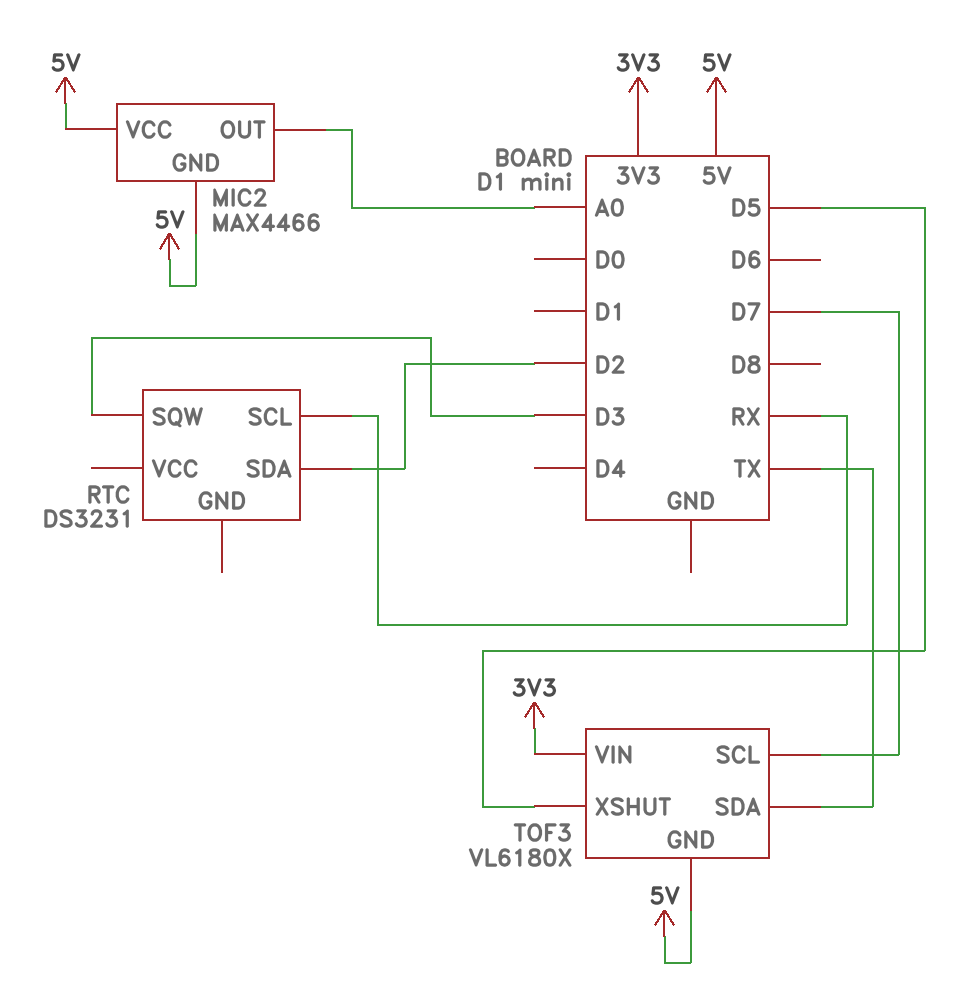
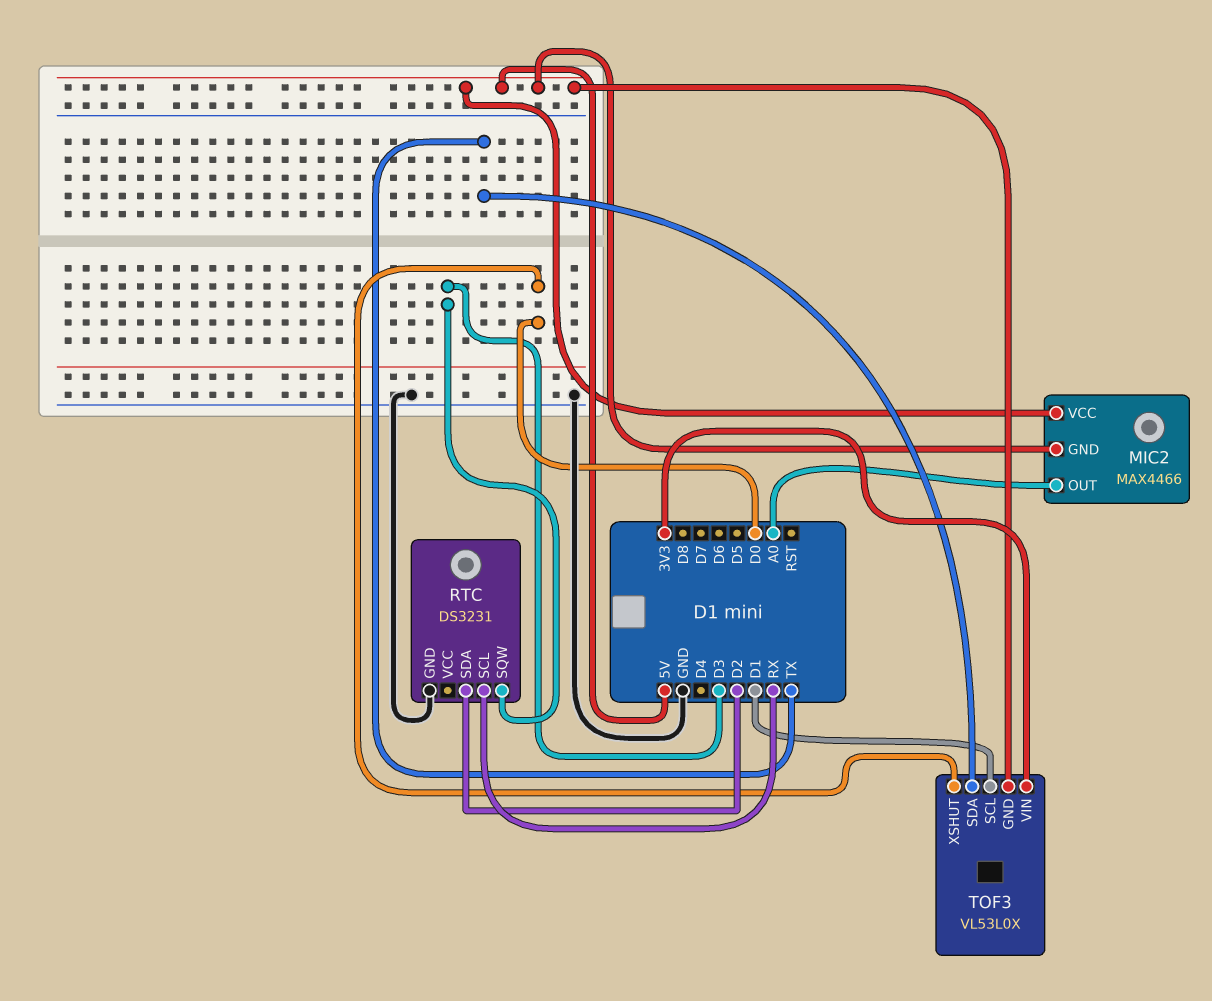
RTC pin GND: none -> GND
TOF3: VL6180X -> VL53L0X
TOF3 pin SCL: D7 -> D1
TOF3 pin XSHUT: D5 -> D0

